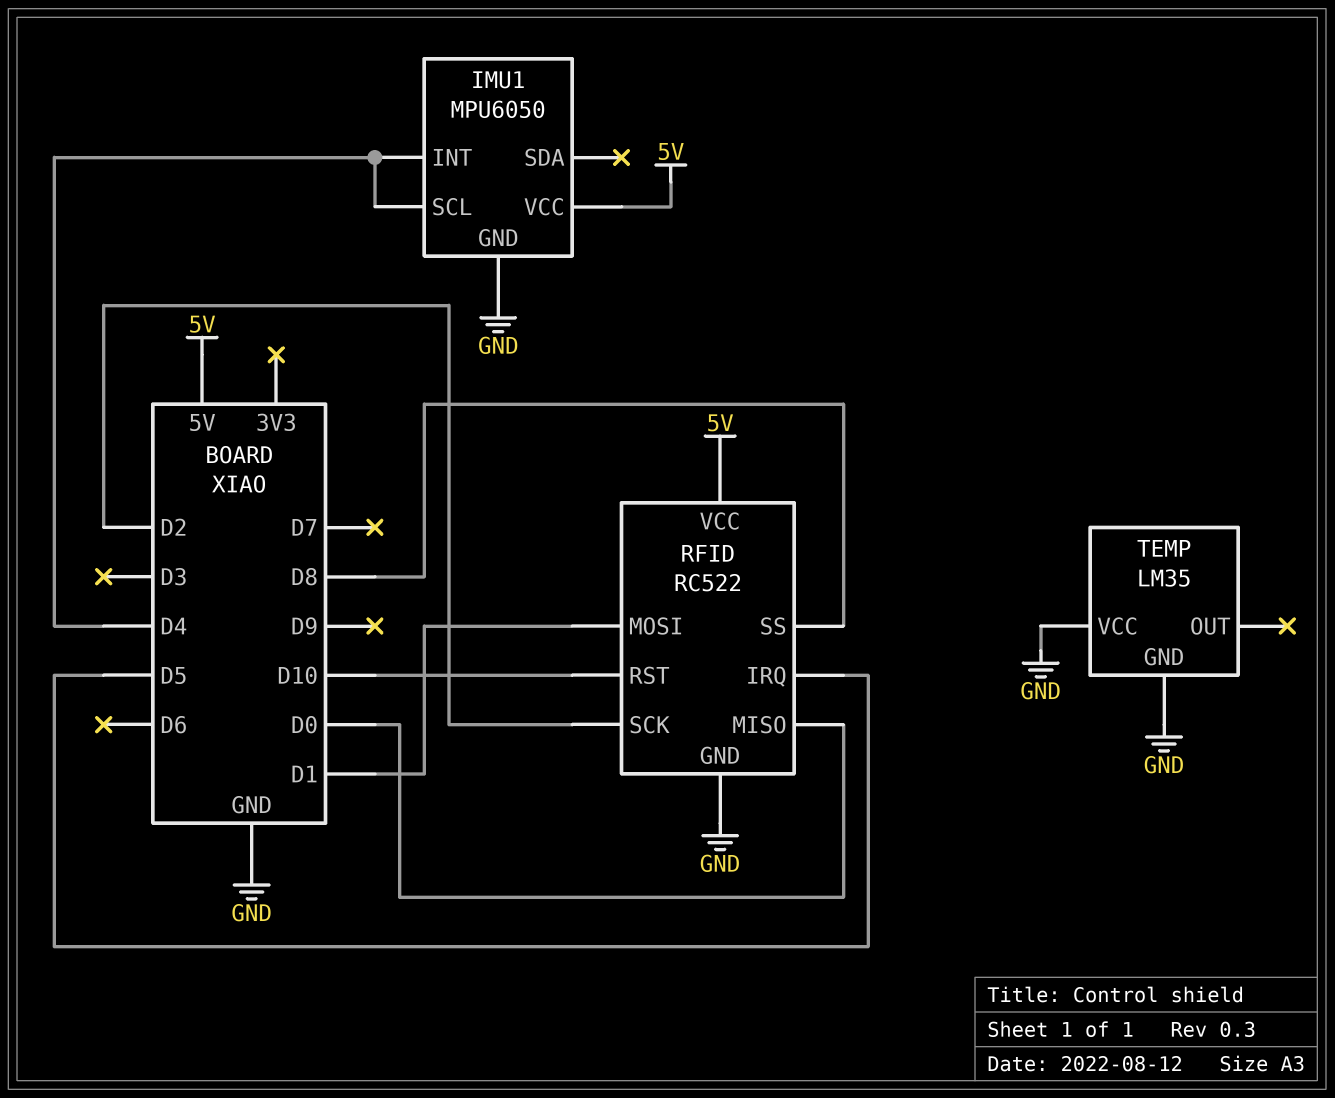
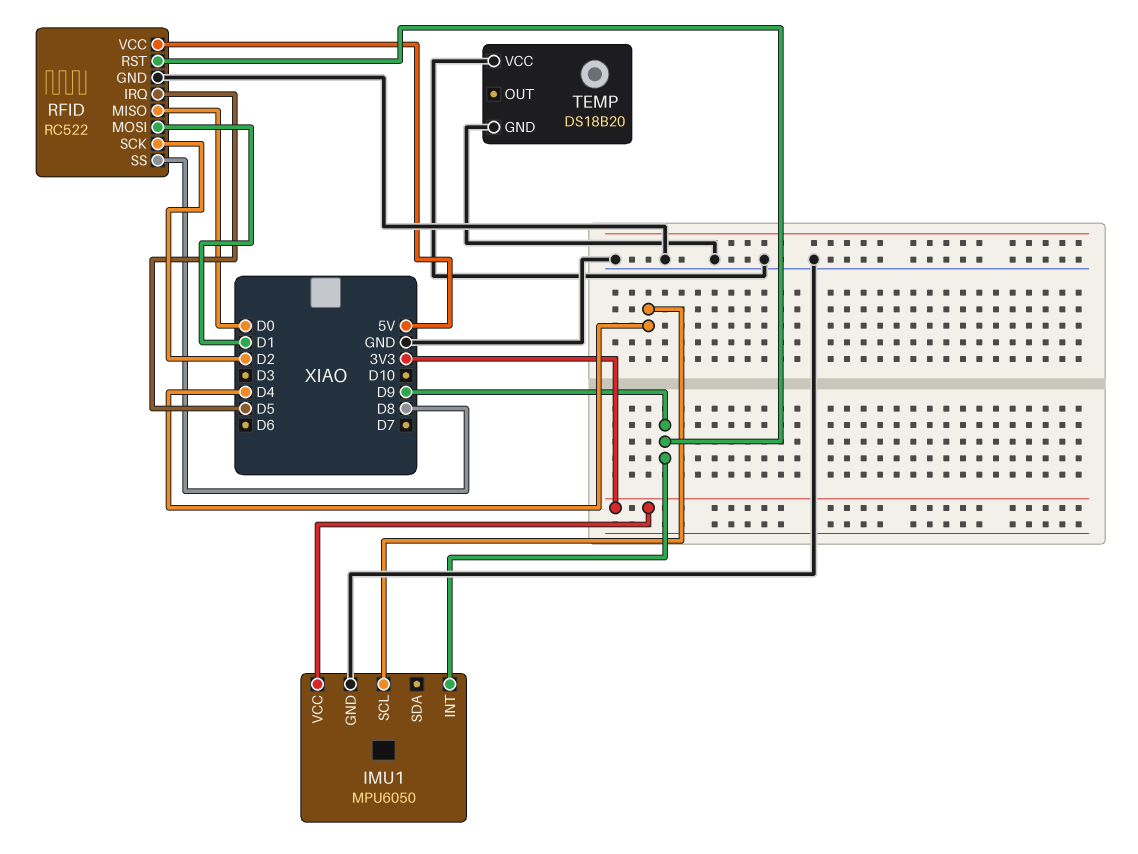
IMU1 pin INT: D4 -> D9
IMU1 pin VCC: 5V -> 3V3
RFID pin RST: D10 -> D9
TEMP: LM35 -> DS18B20

